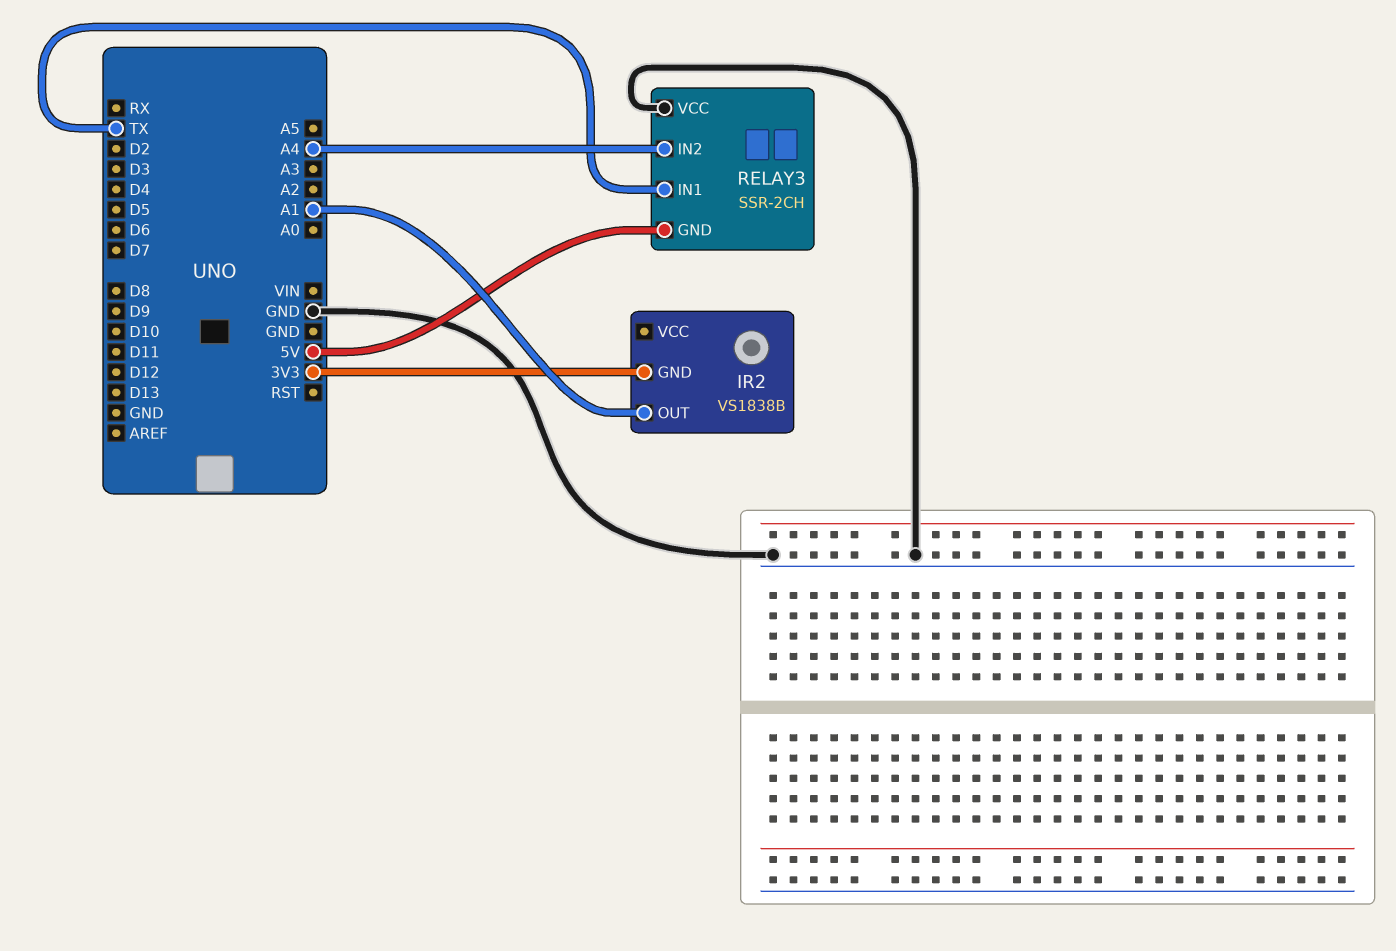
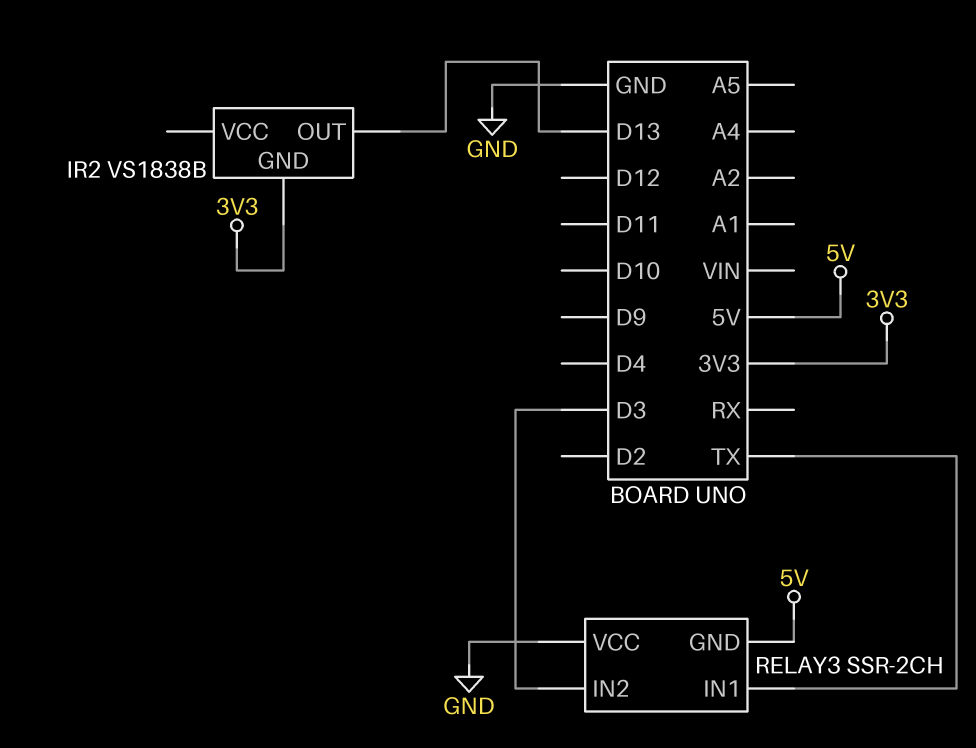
IR2 pin OUT: A1 -> D13
RELAY3 pin IN2: A4 -> D3

